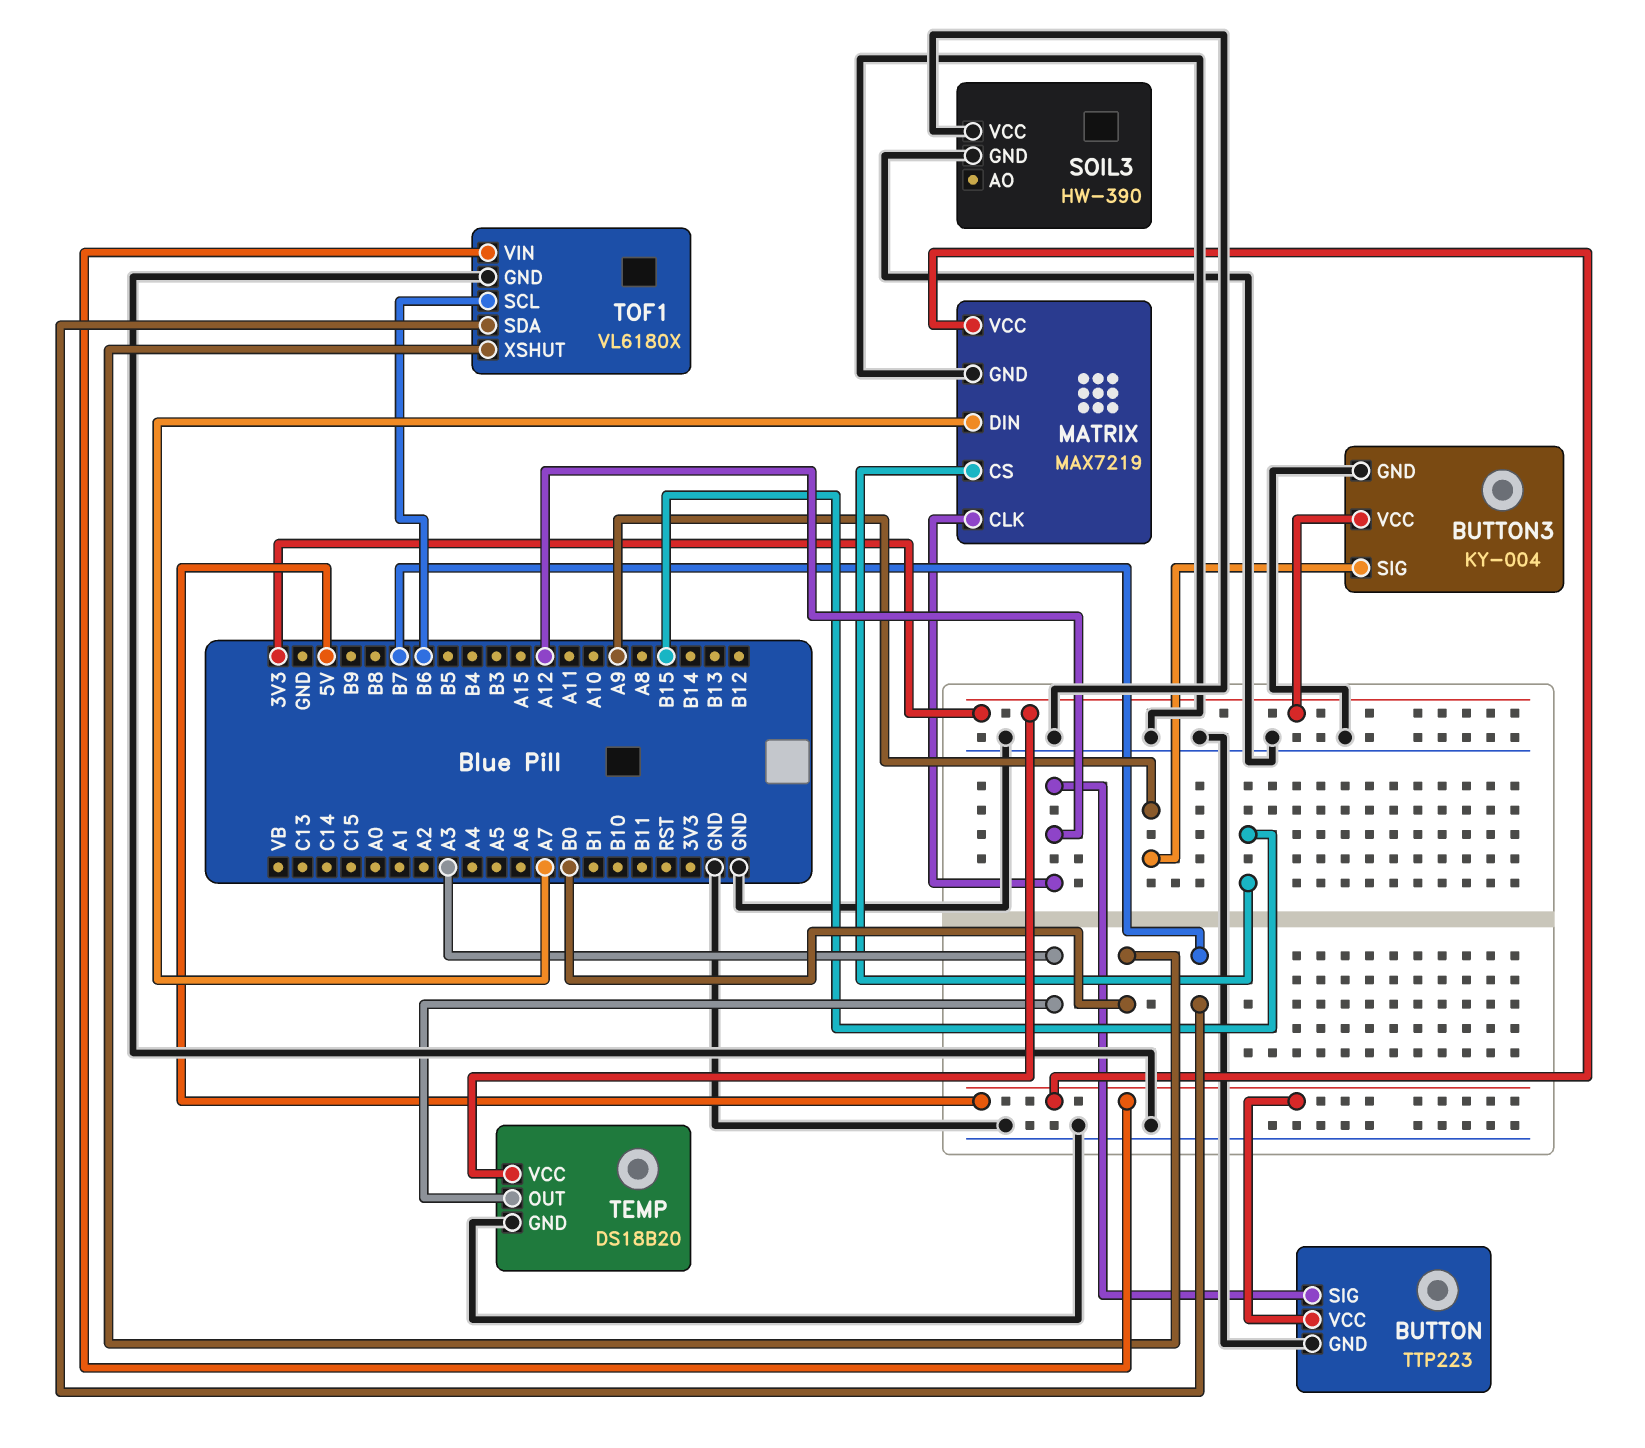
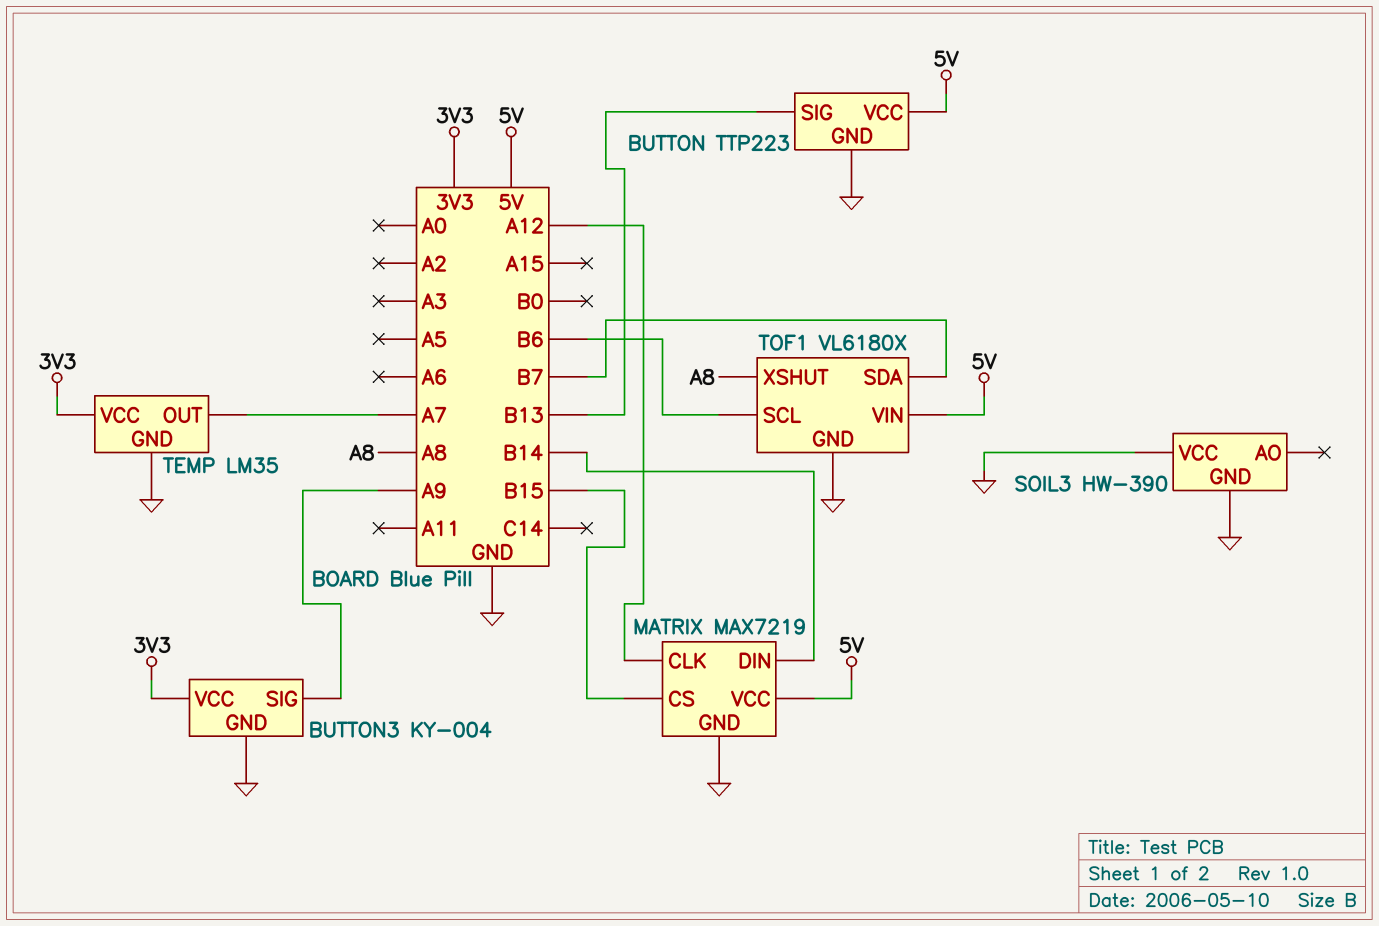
BUTTON pin SIG: A12 -> B13
MATRIX pin DIN: A7 -> B14
TEMP: DS18B20 -> LM35
TEMP pin OUT: A3 -> A7
TOF1 pin XSHUT: B0 -> A8

